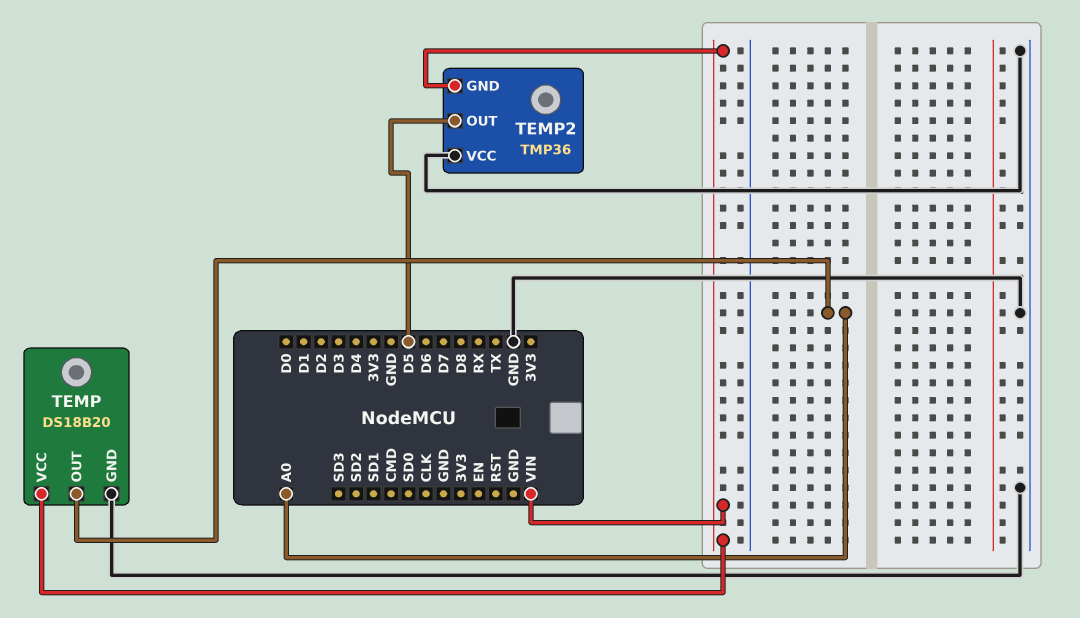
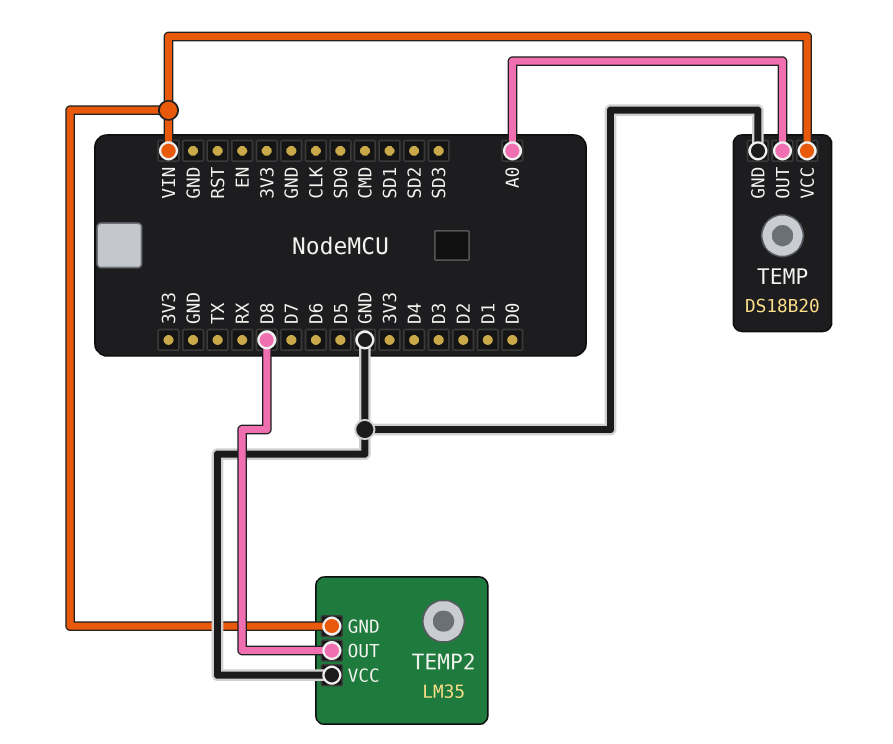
TEMP2: TMP36 -> LM35
TEMP2 pin OUT: D5 -> D8

